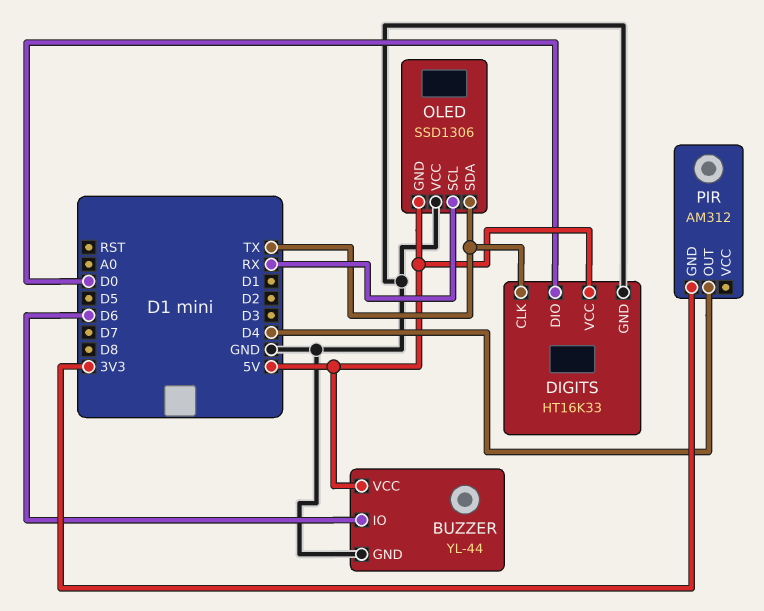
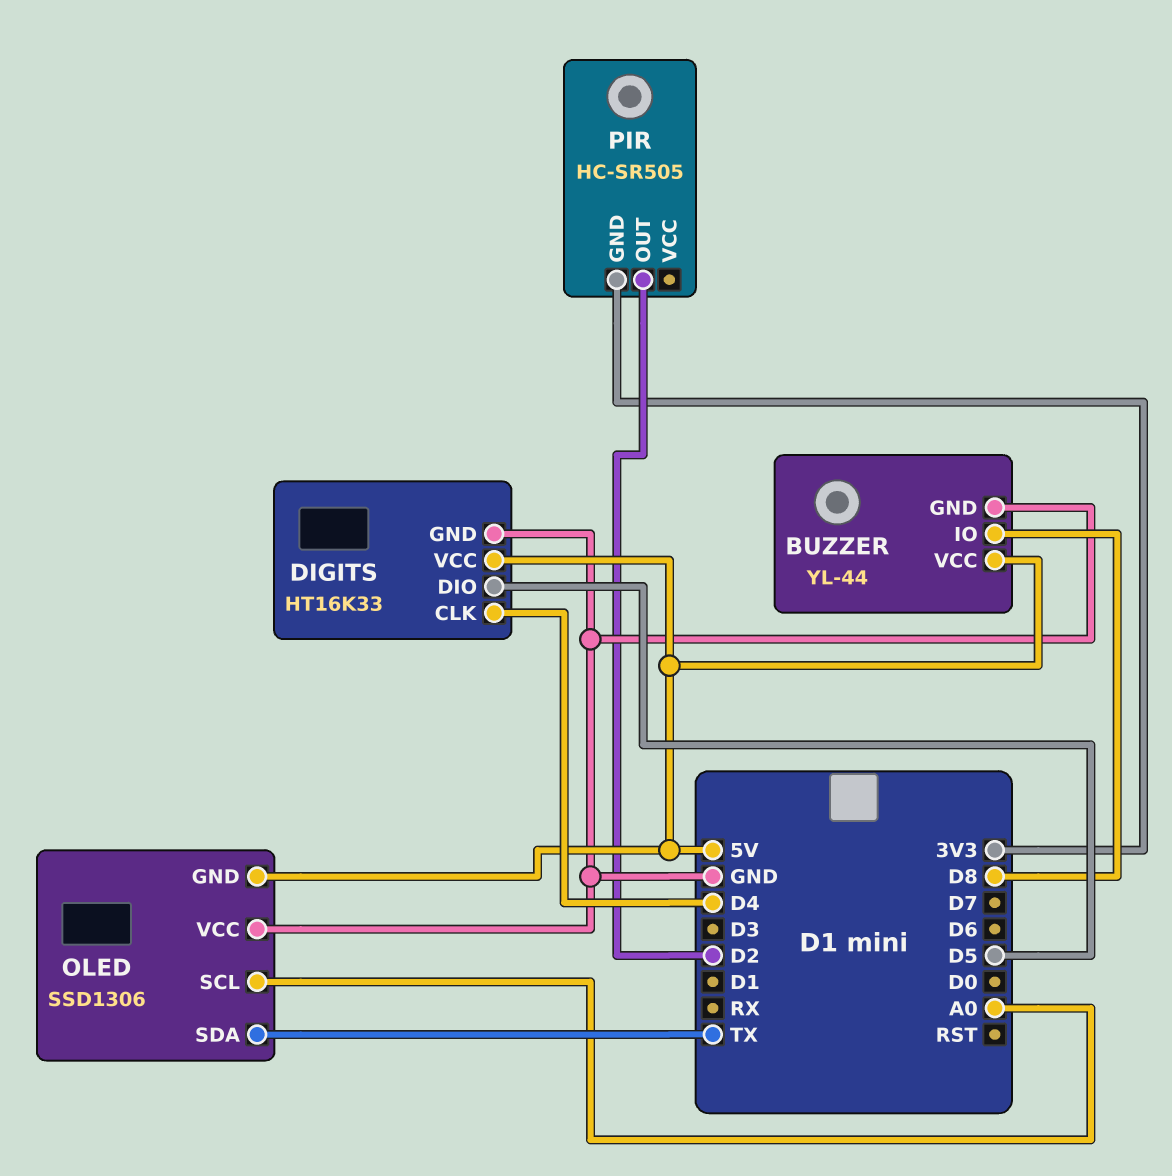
BUZZER pin IO: D6 -> D8
DIGITS pin CLK: TX -> D4
DIGITS pin DIO: D0 -> D5
OLED pin SCL: RX -> A0
PIR: AM312 -> HC-SR505
PIR pin OUT: D4 -> D2

